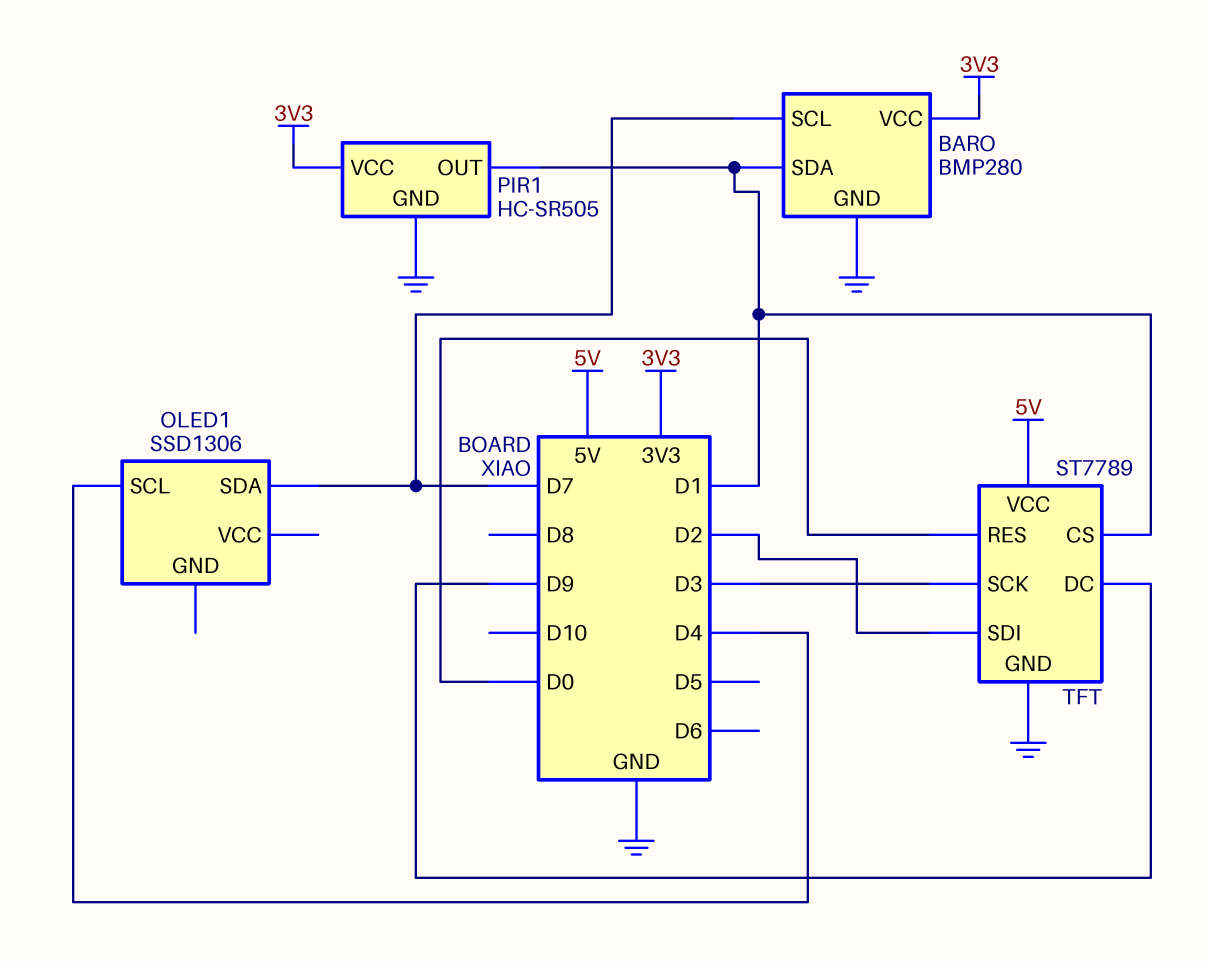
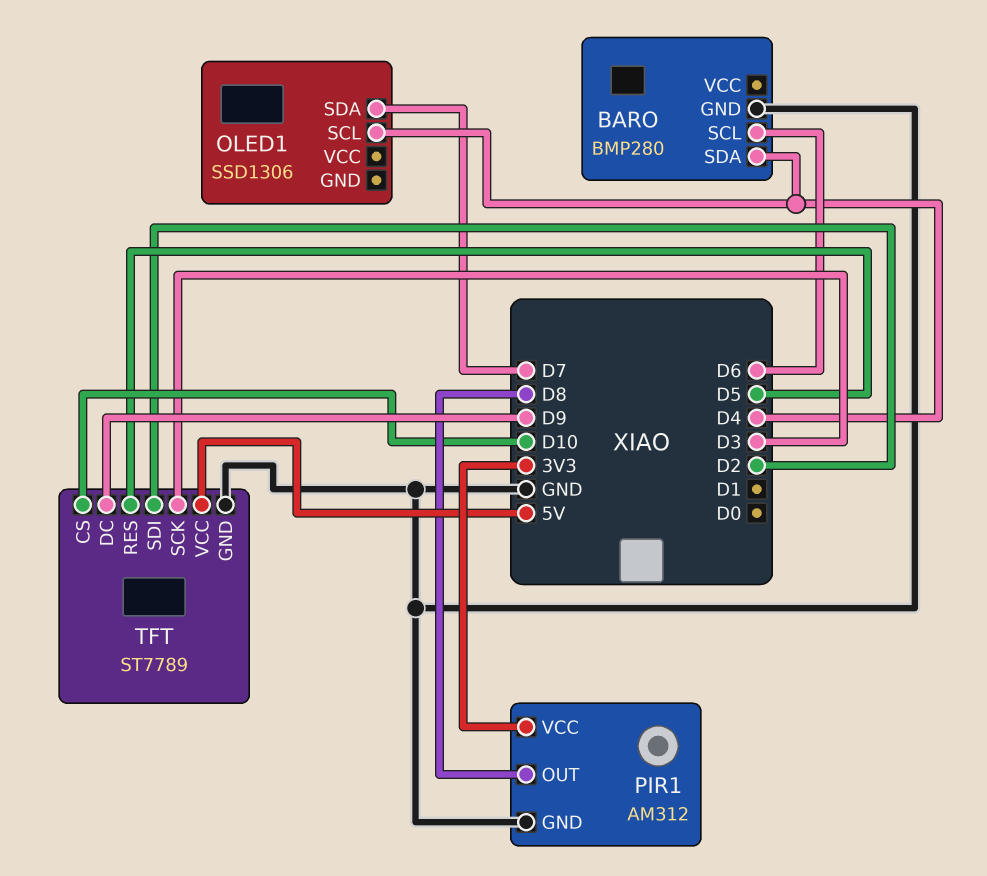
BARO pin SCL: D7 -> D6
BARO pin SDA: D1 -> D4
BARO pin VCC: 3V3 -> none
PIR1: HC-SR505 -> AM312
PIR1 pin OUT: D1 -> D8
TFT pin CS: D1 -> D10
TFT pin RES: D0 -> D5

